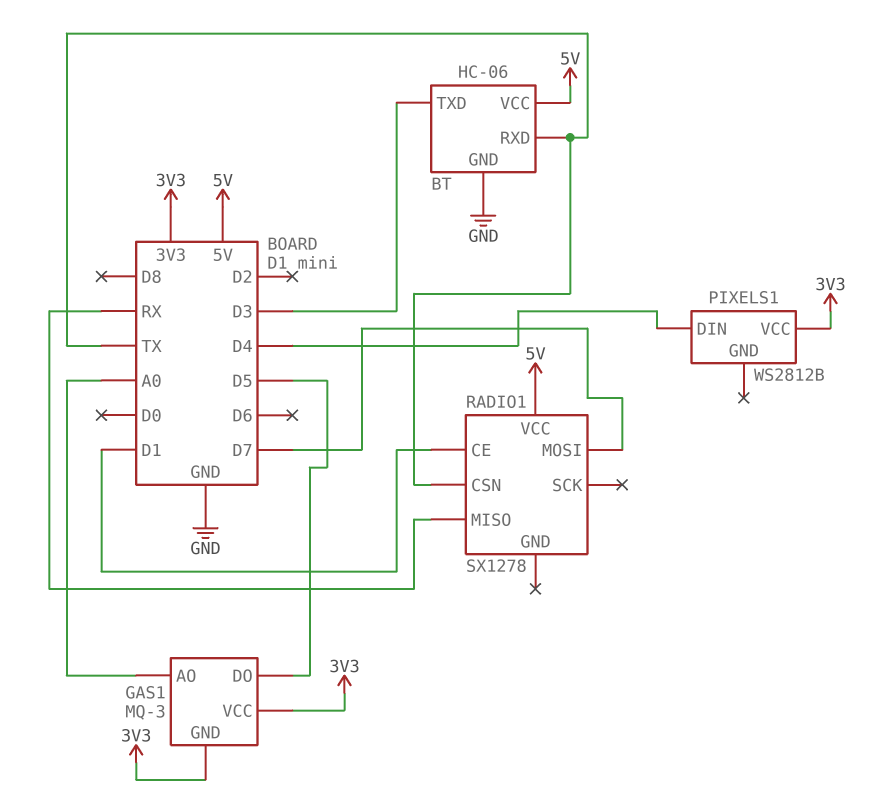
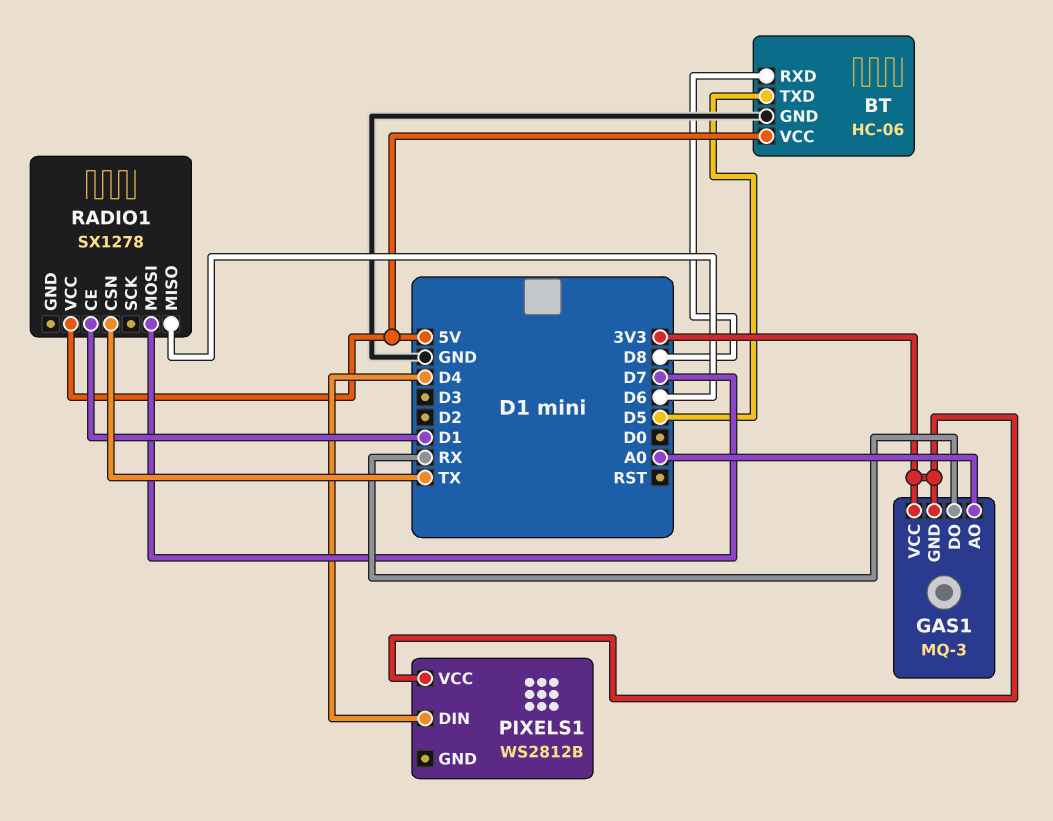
BT pin RXD: TX -> D8
BT pin TXD: D3 -> D5
GAS1 pin DO: D5 -> RX
RADIO1 pin MISO: RX -> D6

